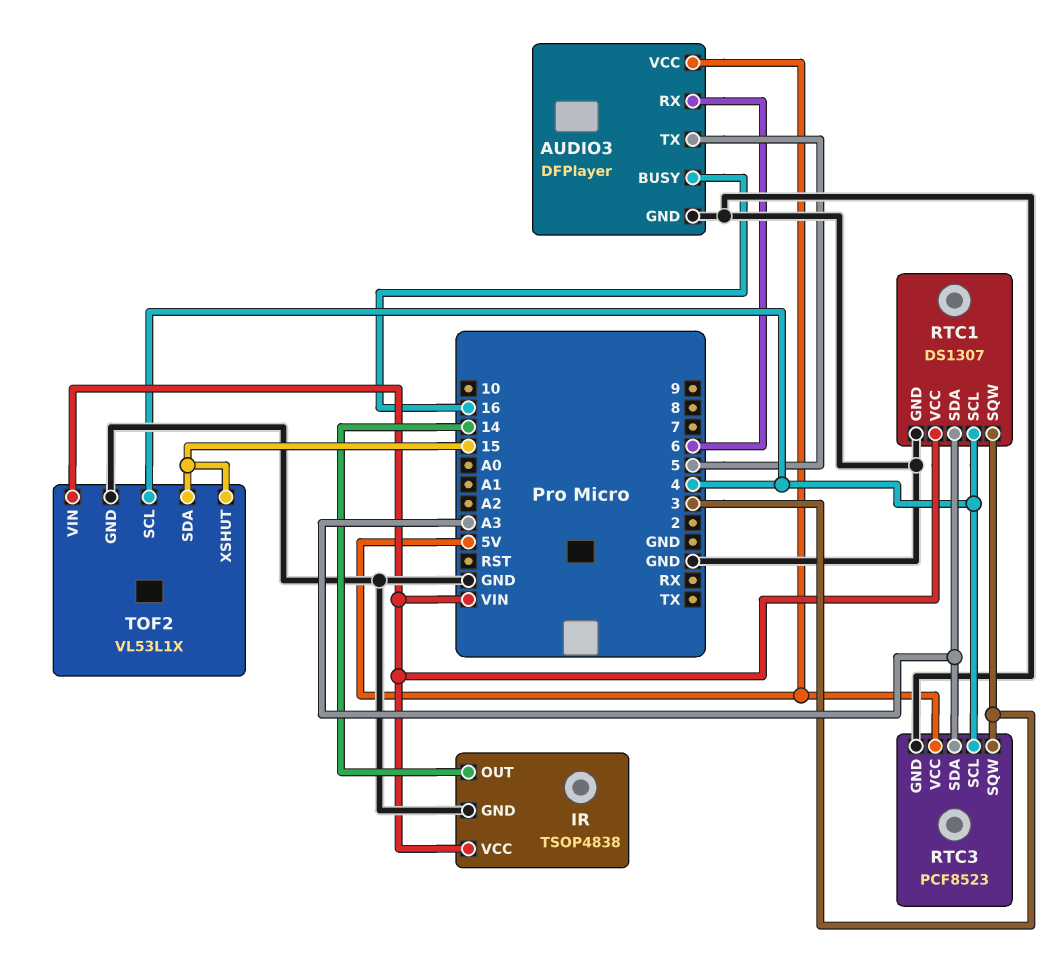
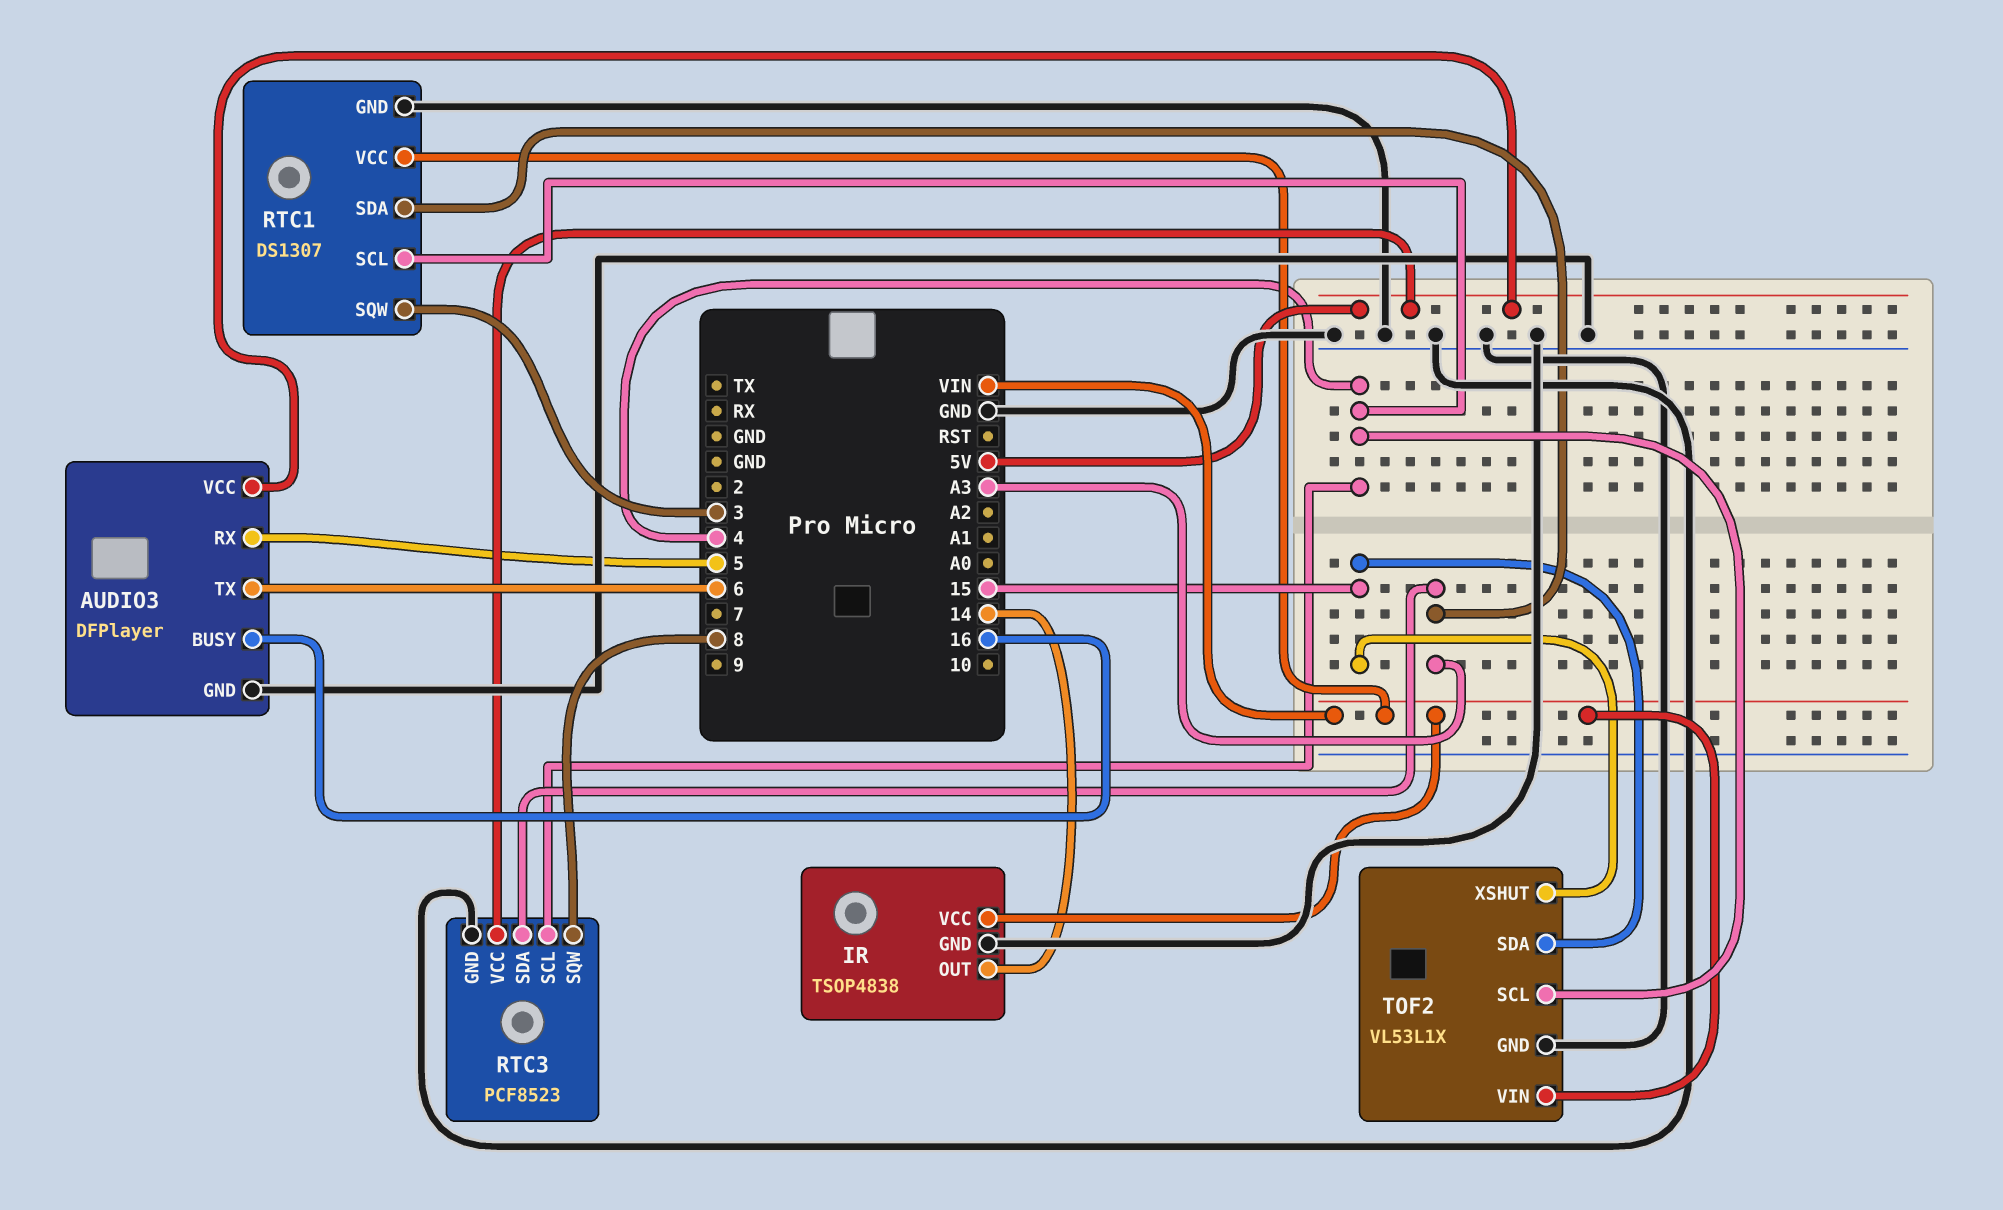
AUDIO3 pin RX: 6 -> 5
AUDIO3 pin TX: 5 -> 6
RTC3 pin SQW: 3 -> 8

